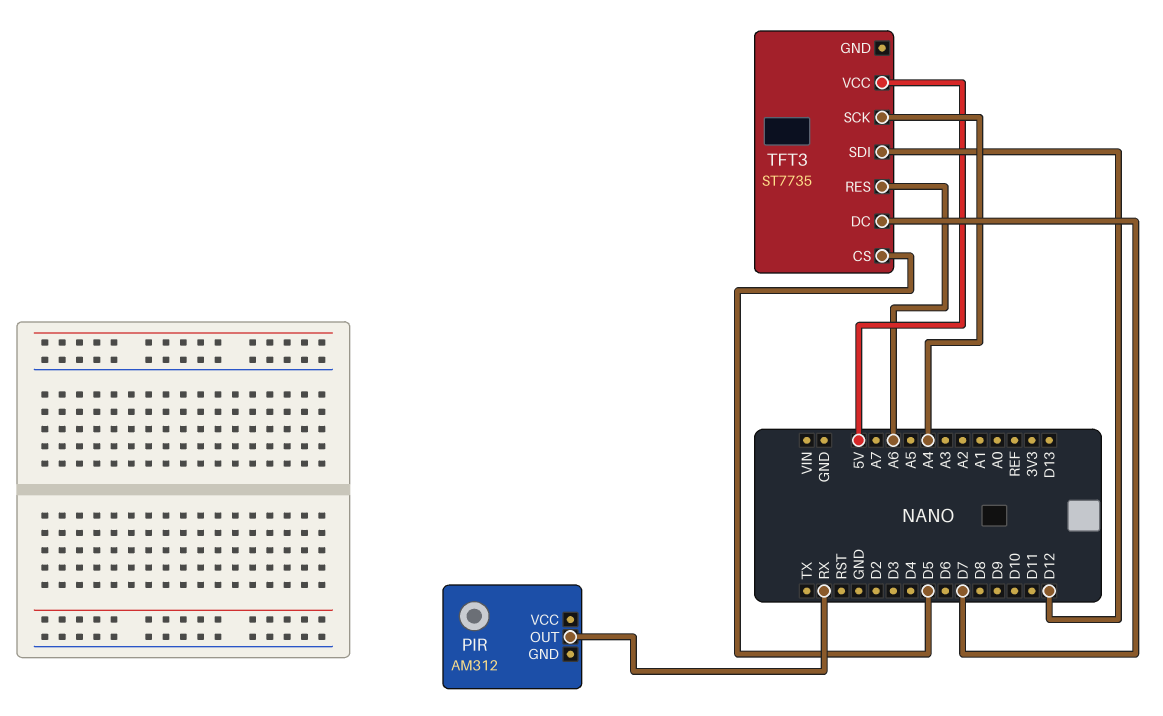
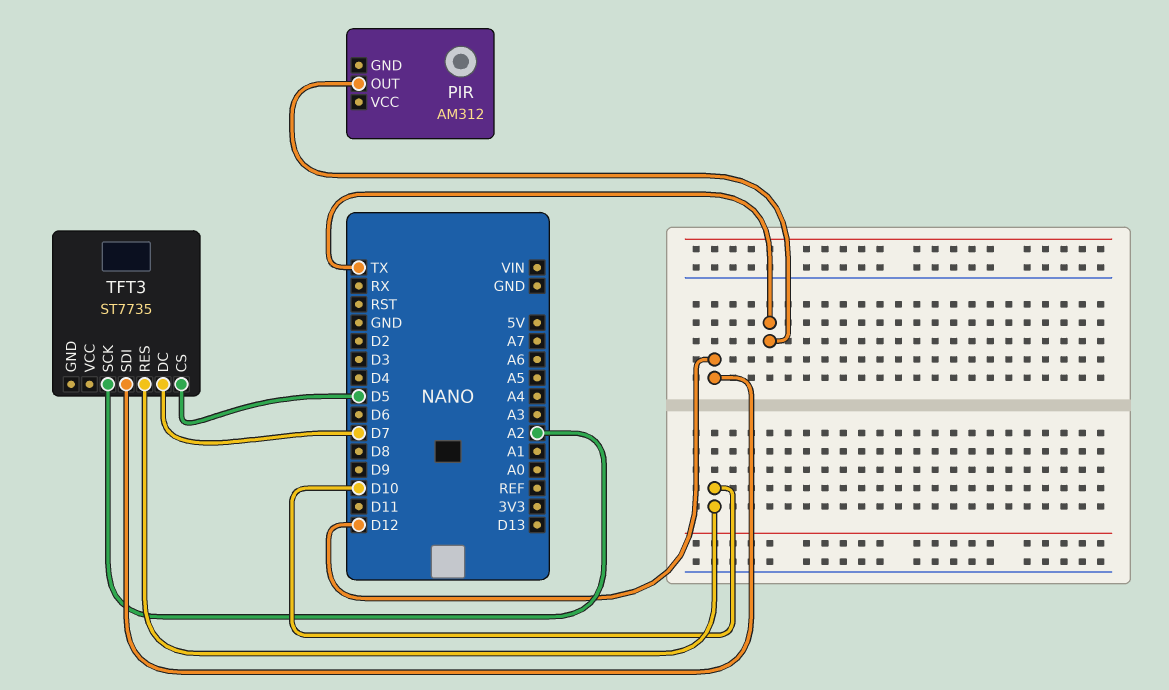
PIR pin OUT: RX -> TX
TFT3 pin RES: A6 -> D10
TFT3 pin SCK: A4 -> A2
TFT3 pin VCC: 5V -> none

